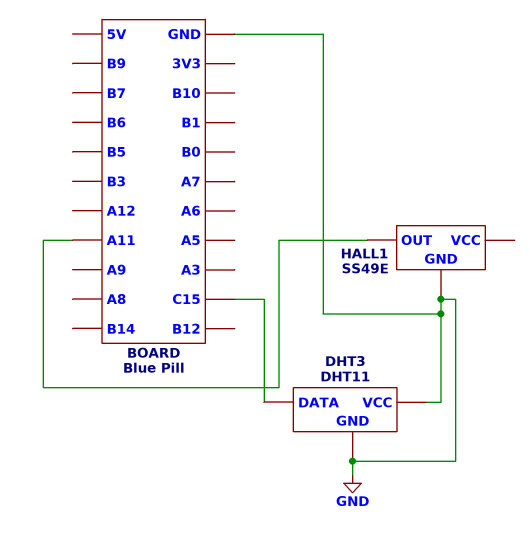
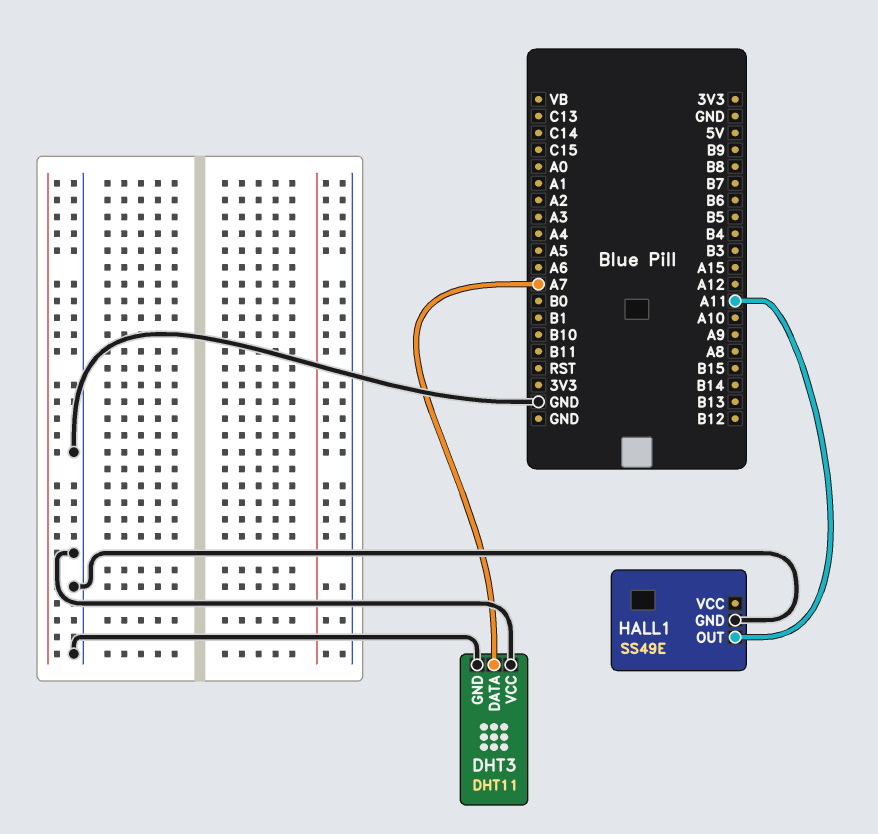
DHT3 pin DATA: C15 -> A7

